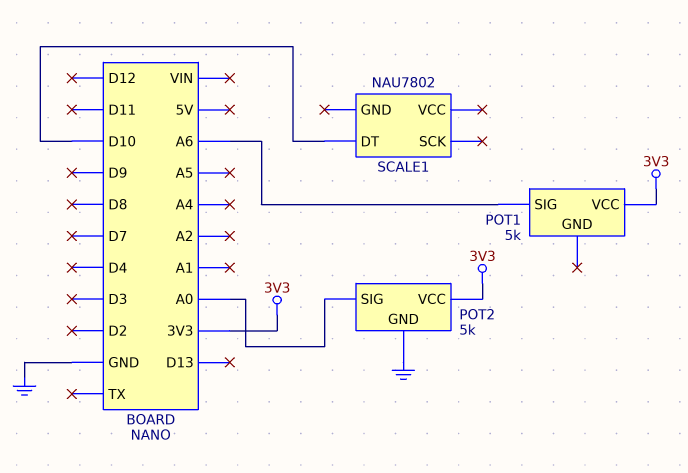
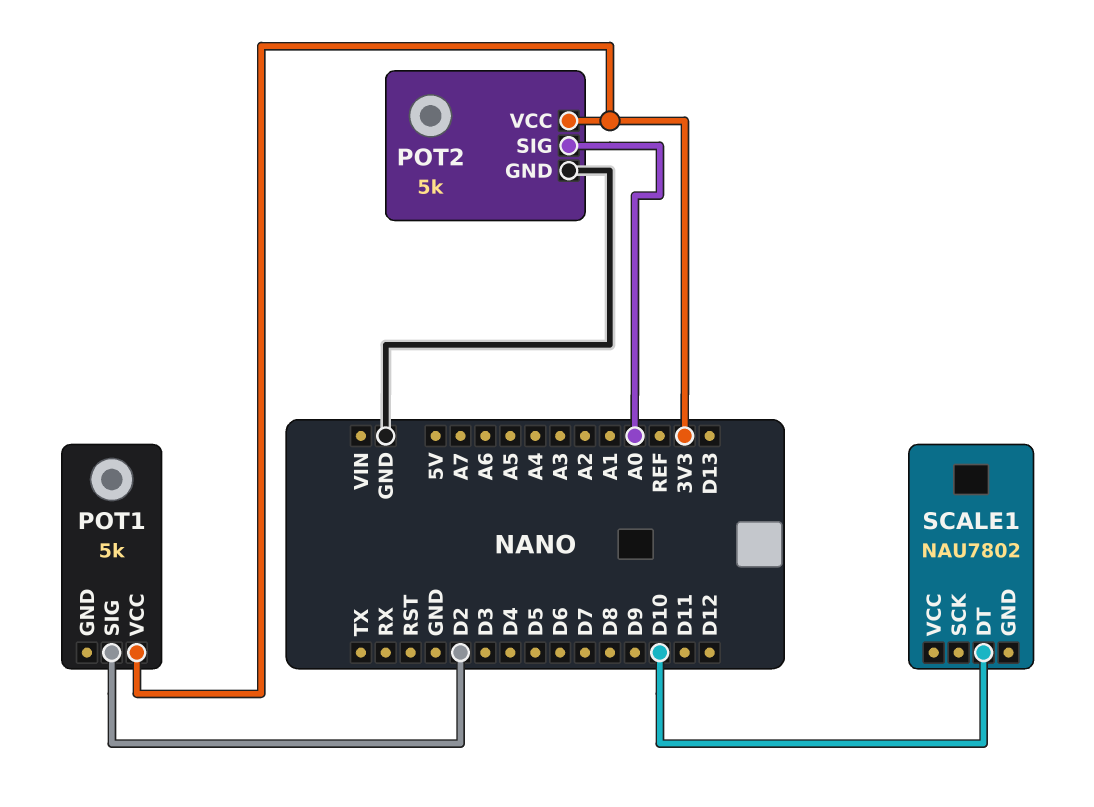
POT1 pin SIG: A6 -> D2

